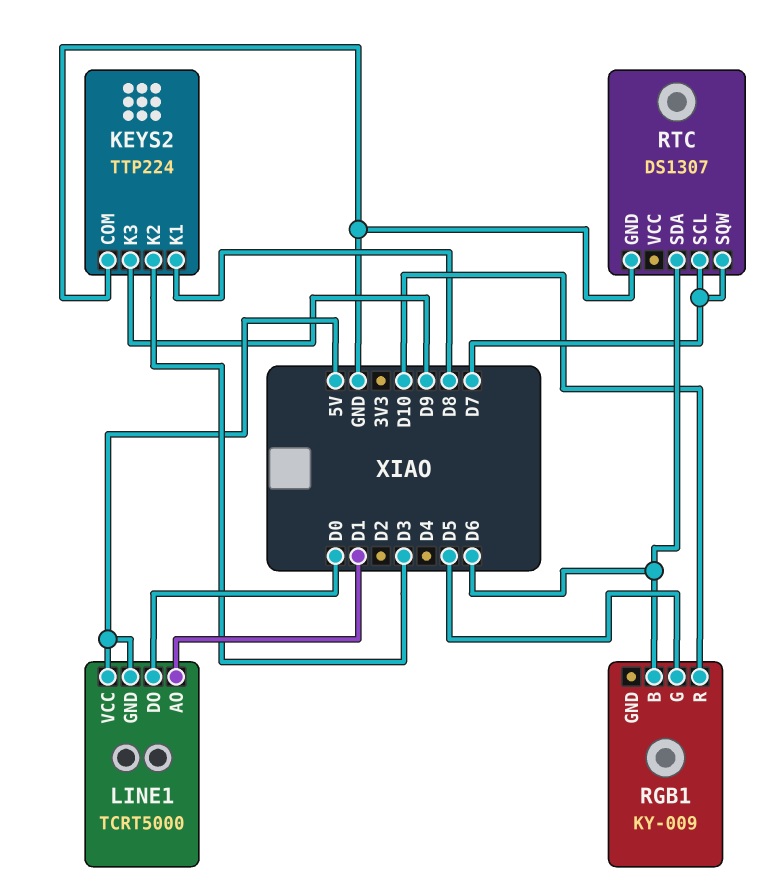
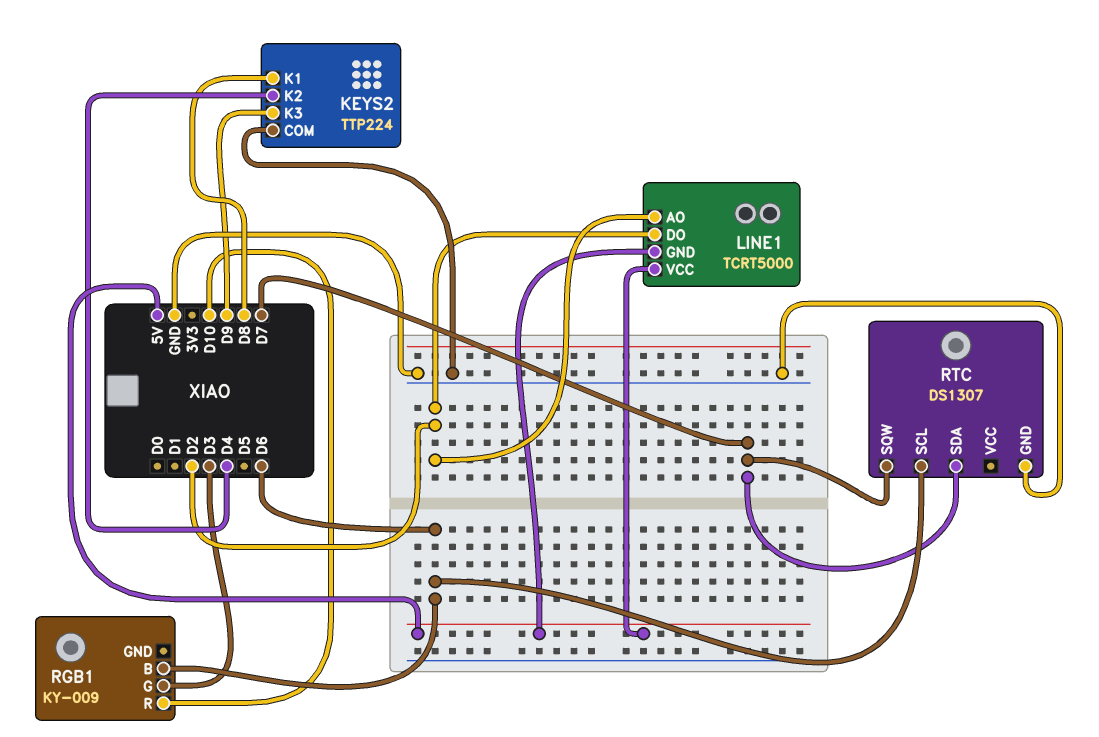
KEYS2 pin K2: D3 -> D4
LINE1 pin AO: D1 -> D2
LINE1 pin DO: D0 -> D2
RGB1 pin G: D5 -> D3
RTC pin SCL: D7 -> D6
RTC pin SDA: D6 -> D7

